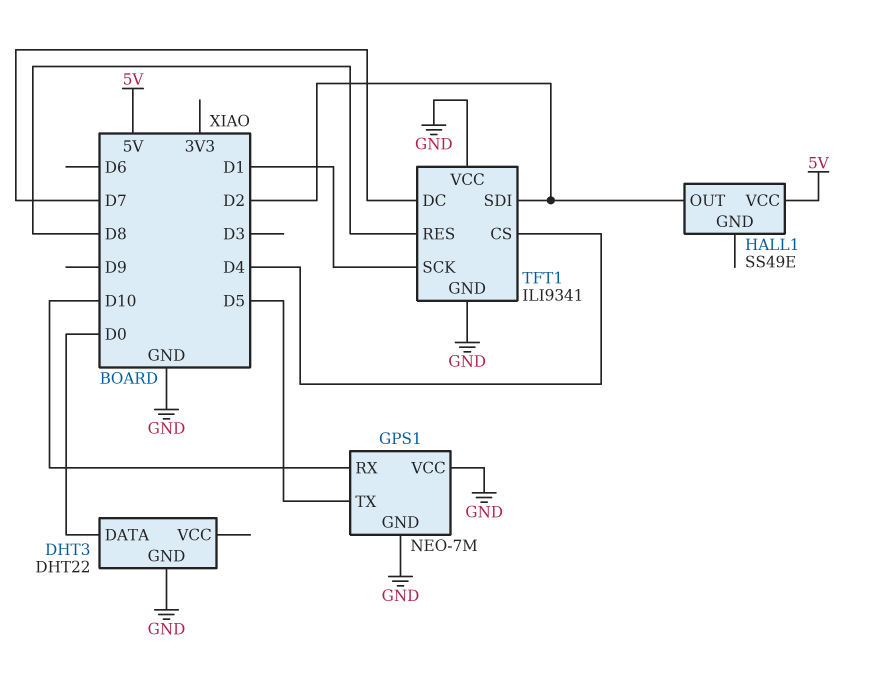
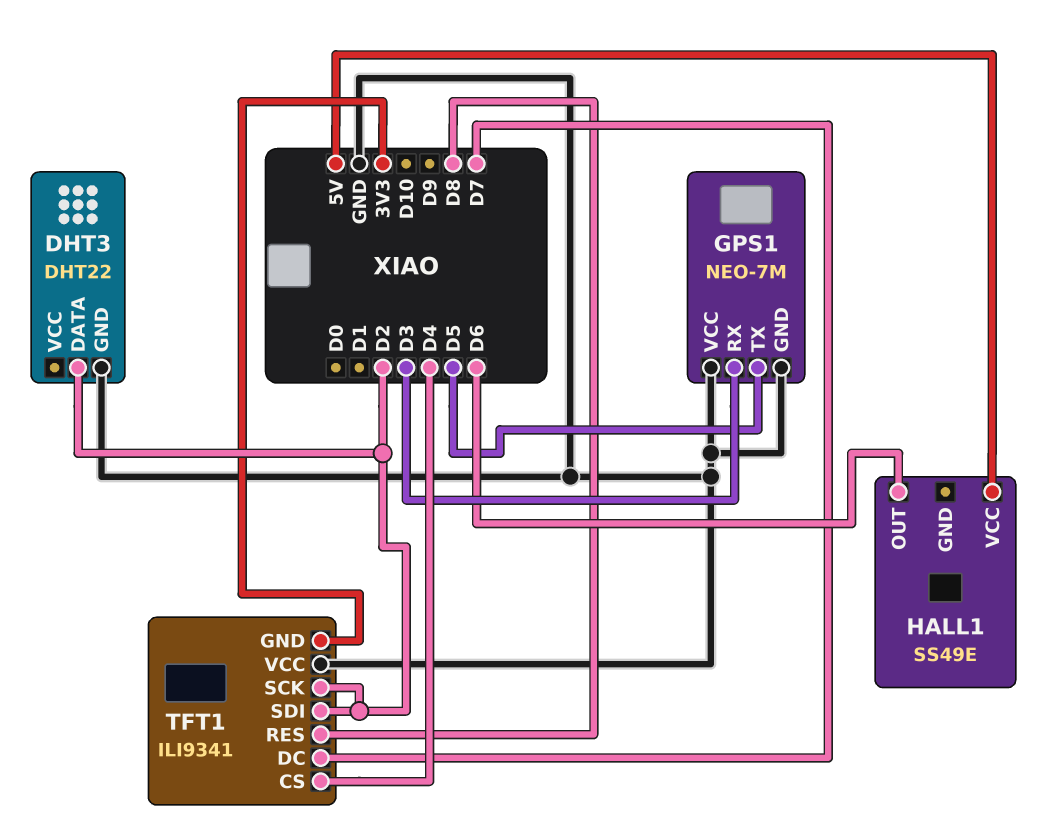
DHT3 pin DATA: D0 -> D2
GPS1 pin RX: D10 -> D3
HALL1 pin OUT: D2 -> D6
TFT1 pin GND: GND -> 3V3
TFT1 pin SCK: D1 -> D2

